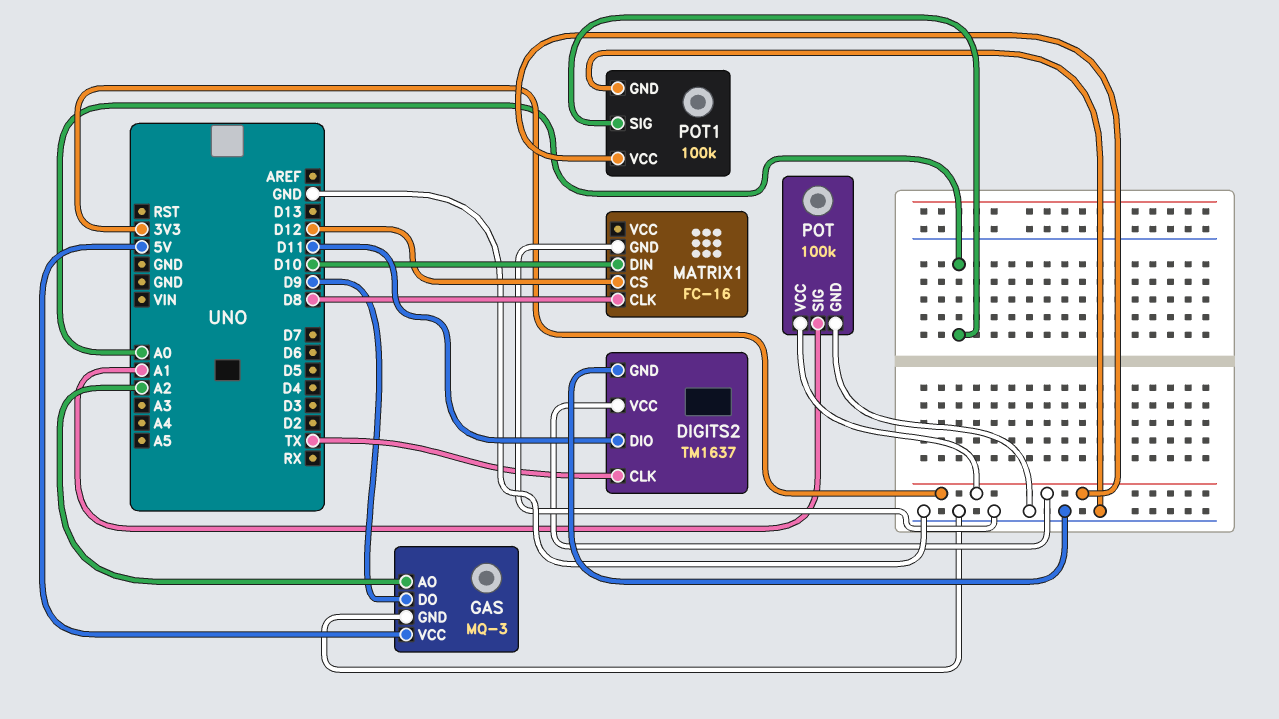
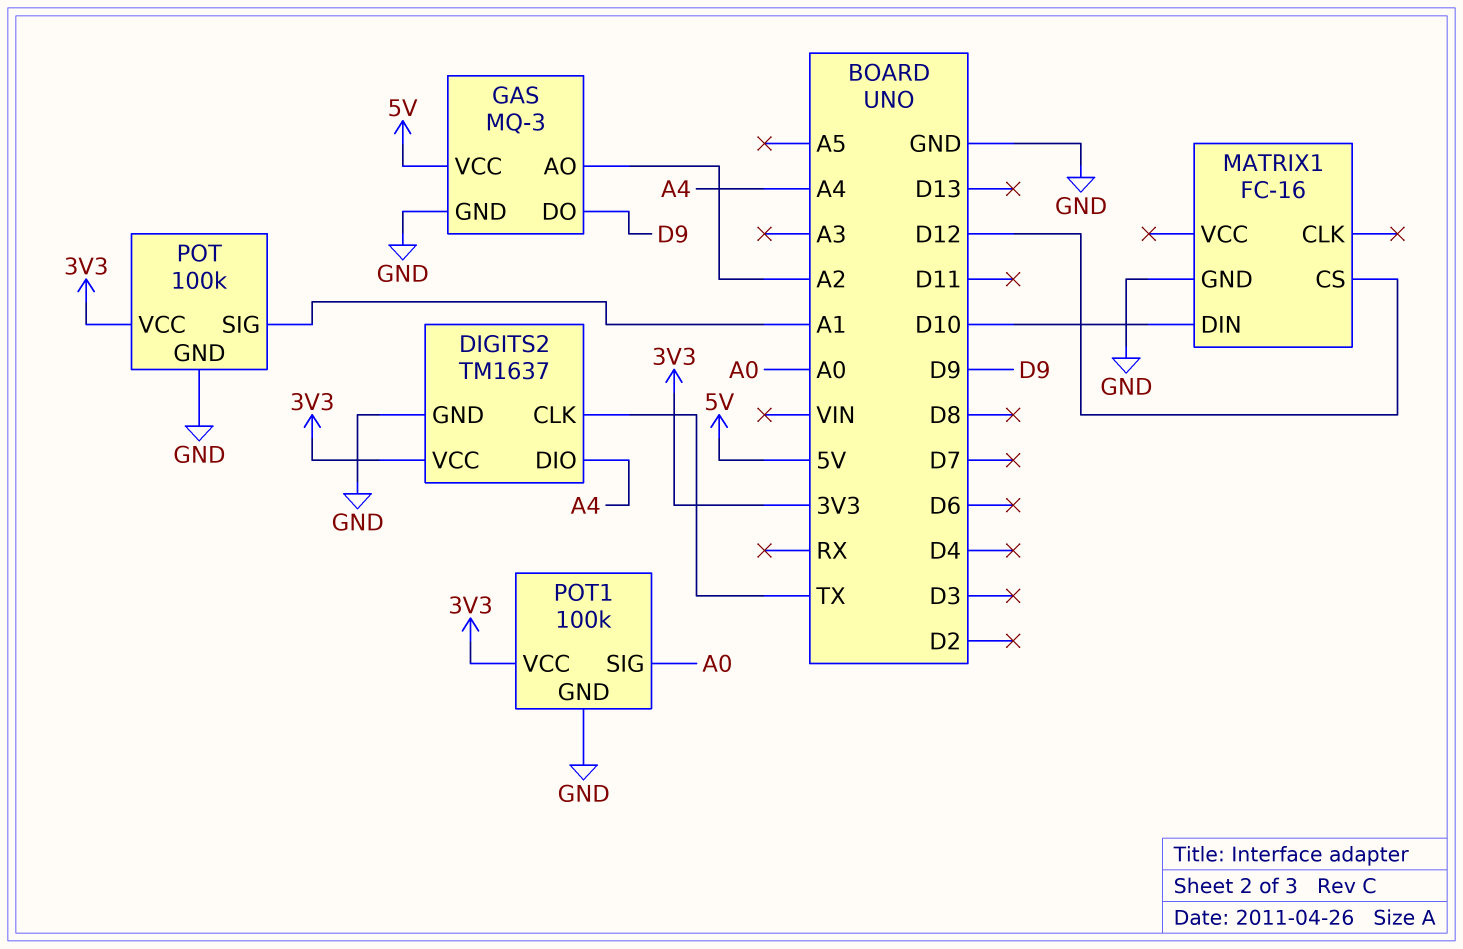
DIGITS2 pin DIO: D11 -> A4
MATRIX1 pin CLK: D8 -> none

